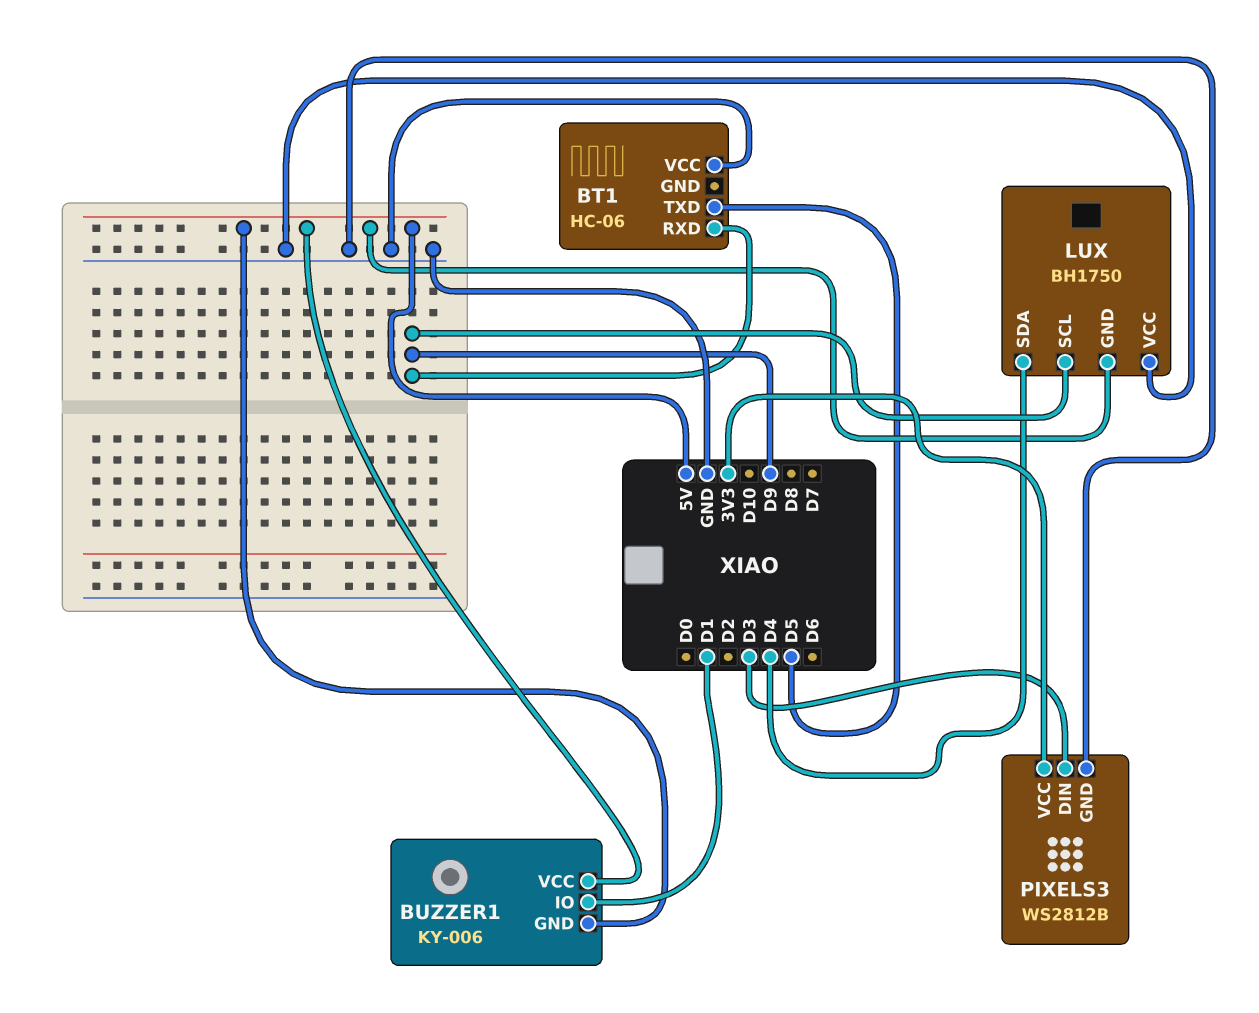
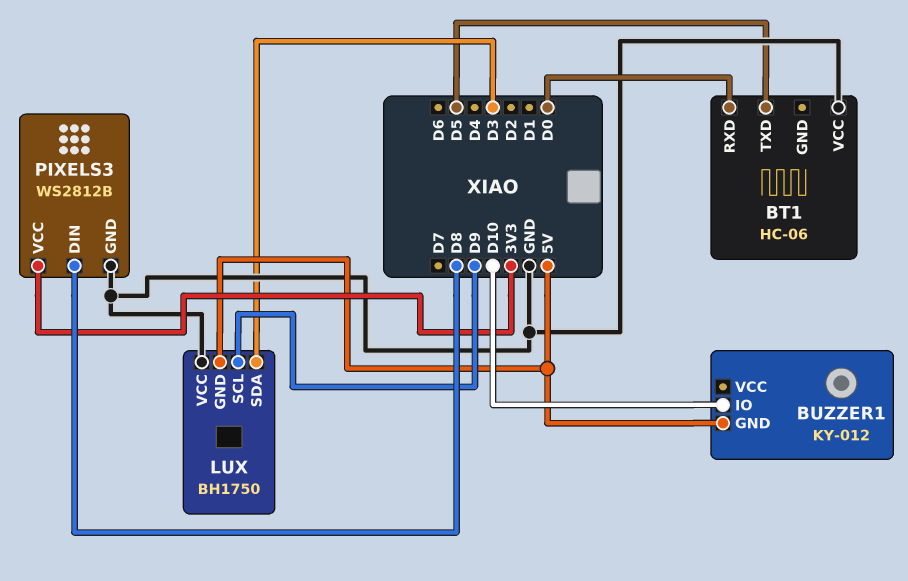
BT1 pin RXD: D9 -> D0
BUZZER1: KY-006 -> KY-012
BUZZER1 pin IO: D1 -> D10
BUZZER1 pin VCC: 5V -> none
LUX pin SDA: D4 -> D3
PIXELS3 pin DIN: D3 -> D8

